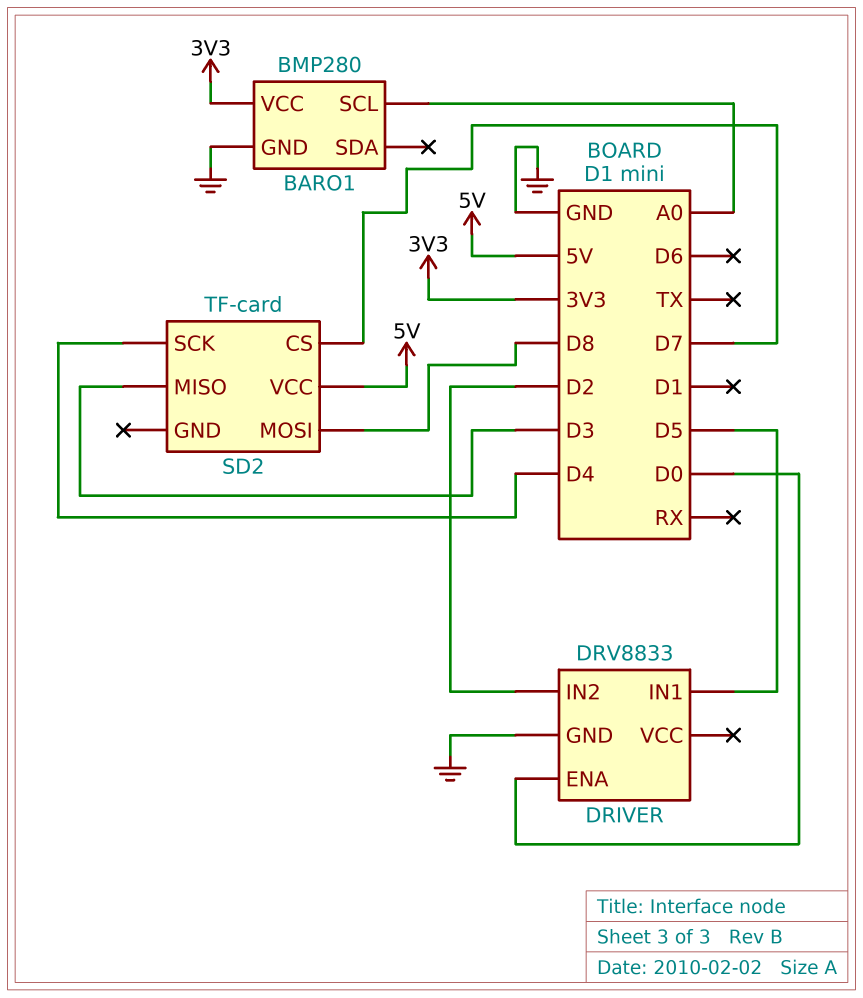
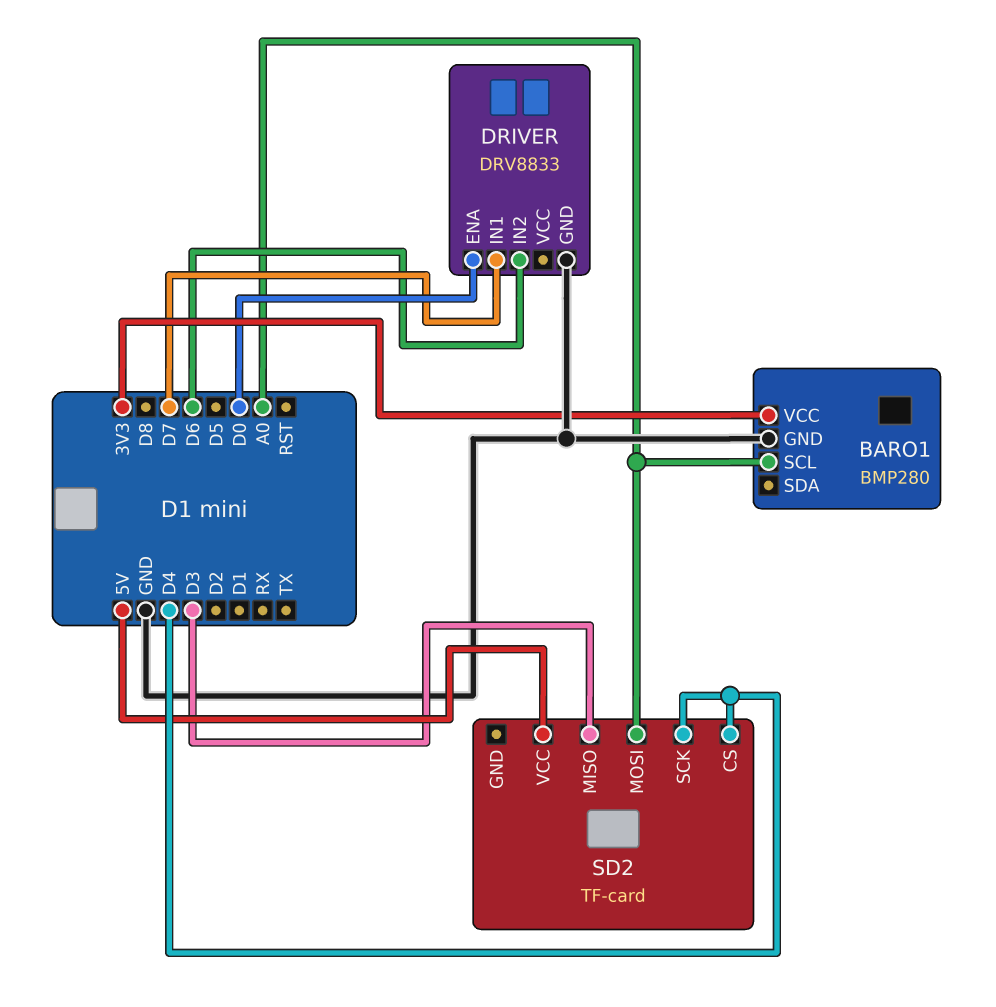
DRIVER pin IN1: D5 -> D7
DRIVER pin IN2: D2 -> D6
SD2 pin CS: D7 -> D4
SD2 pin MOSI: D8 -> A0

